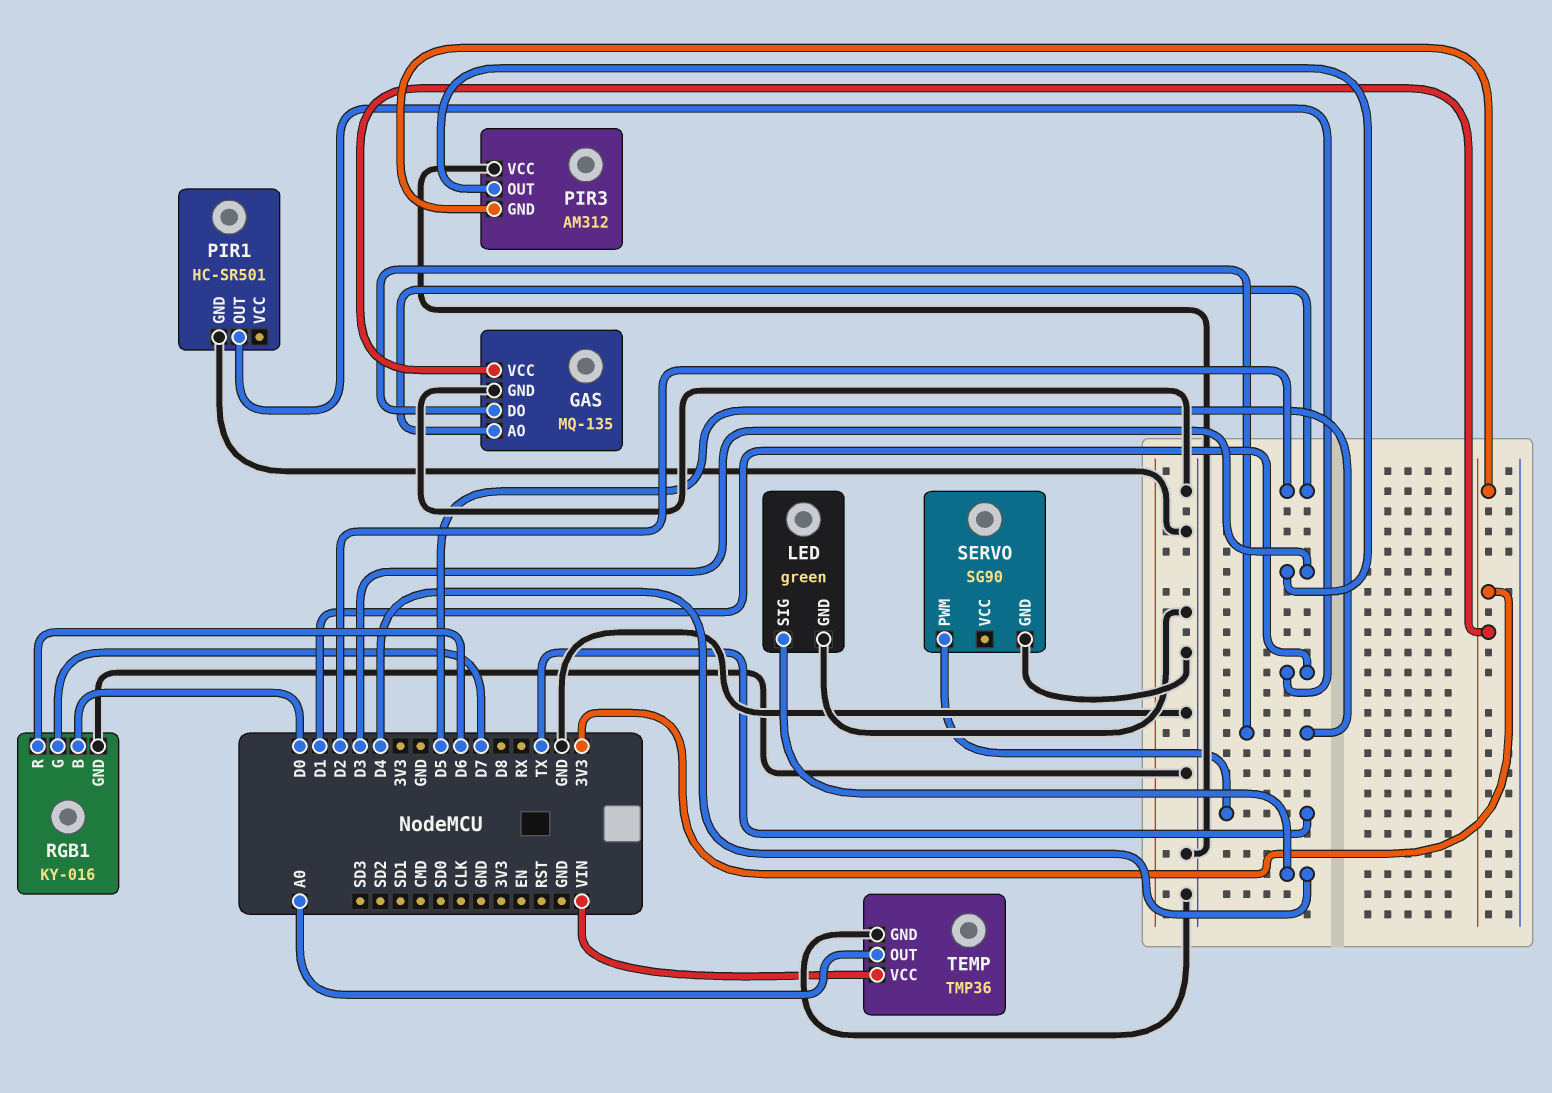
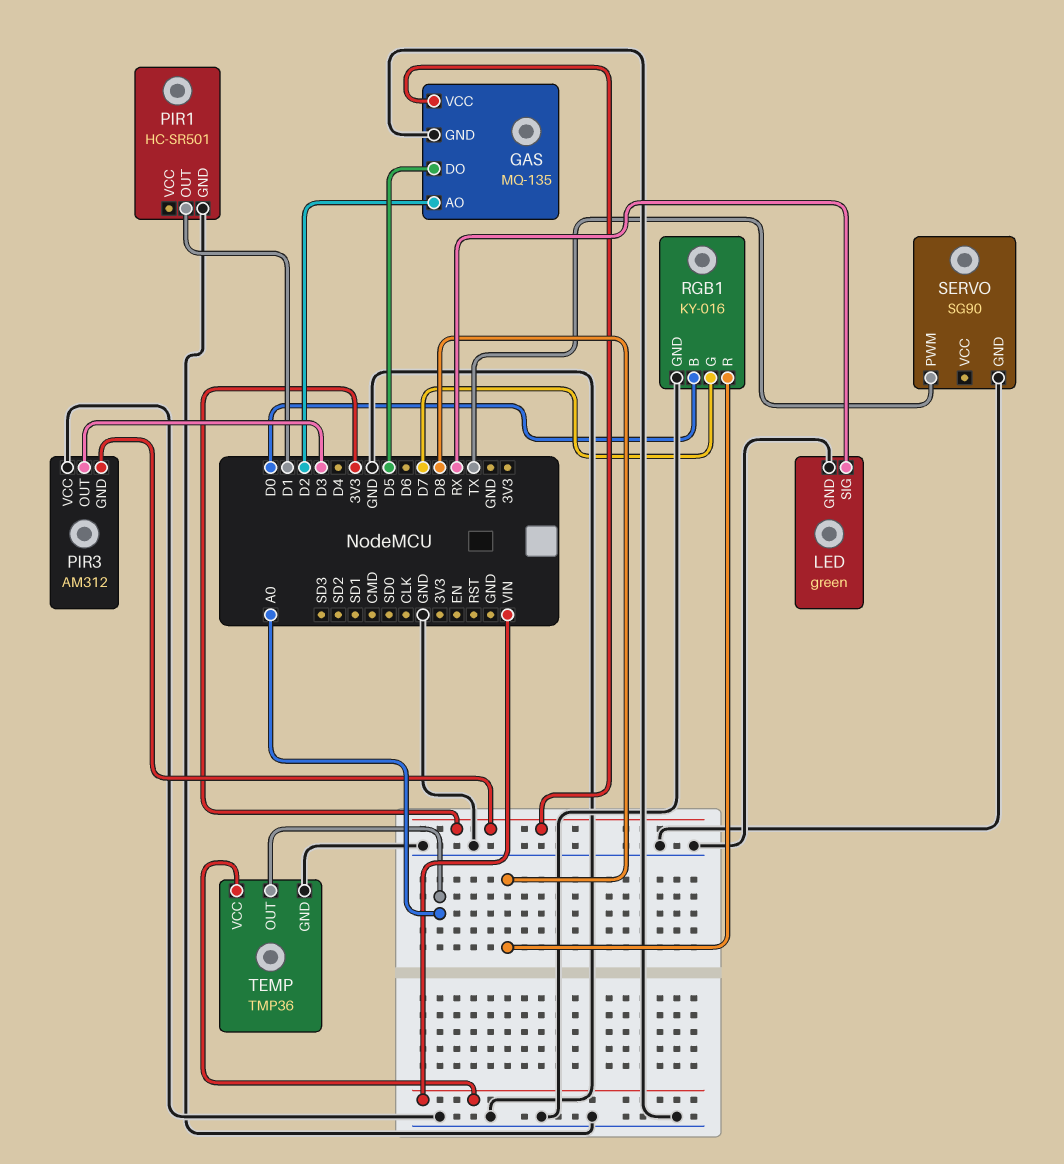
LED pin SIG: D4 -> RX
RGB1 pin R: D6 -> D8

